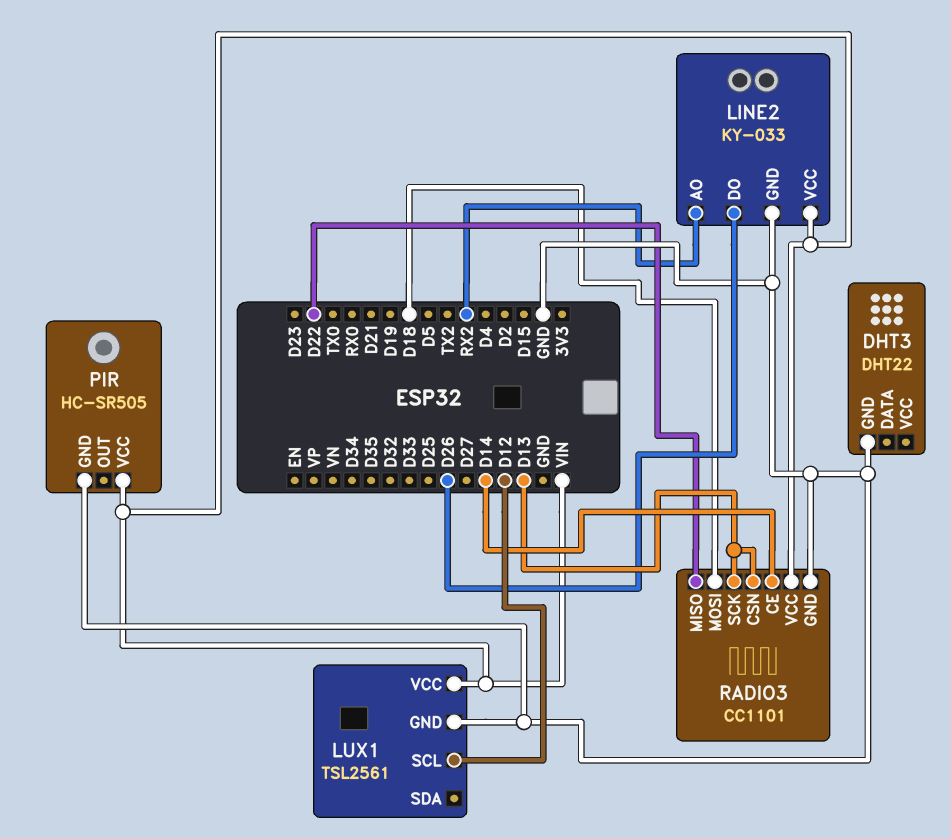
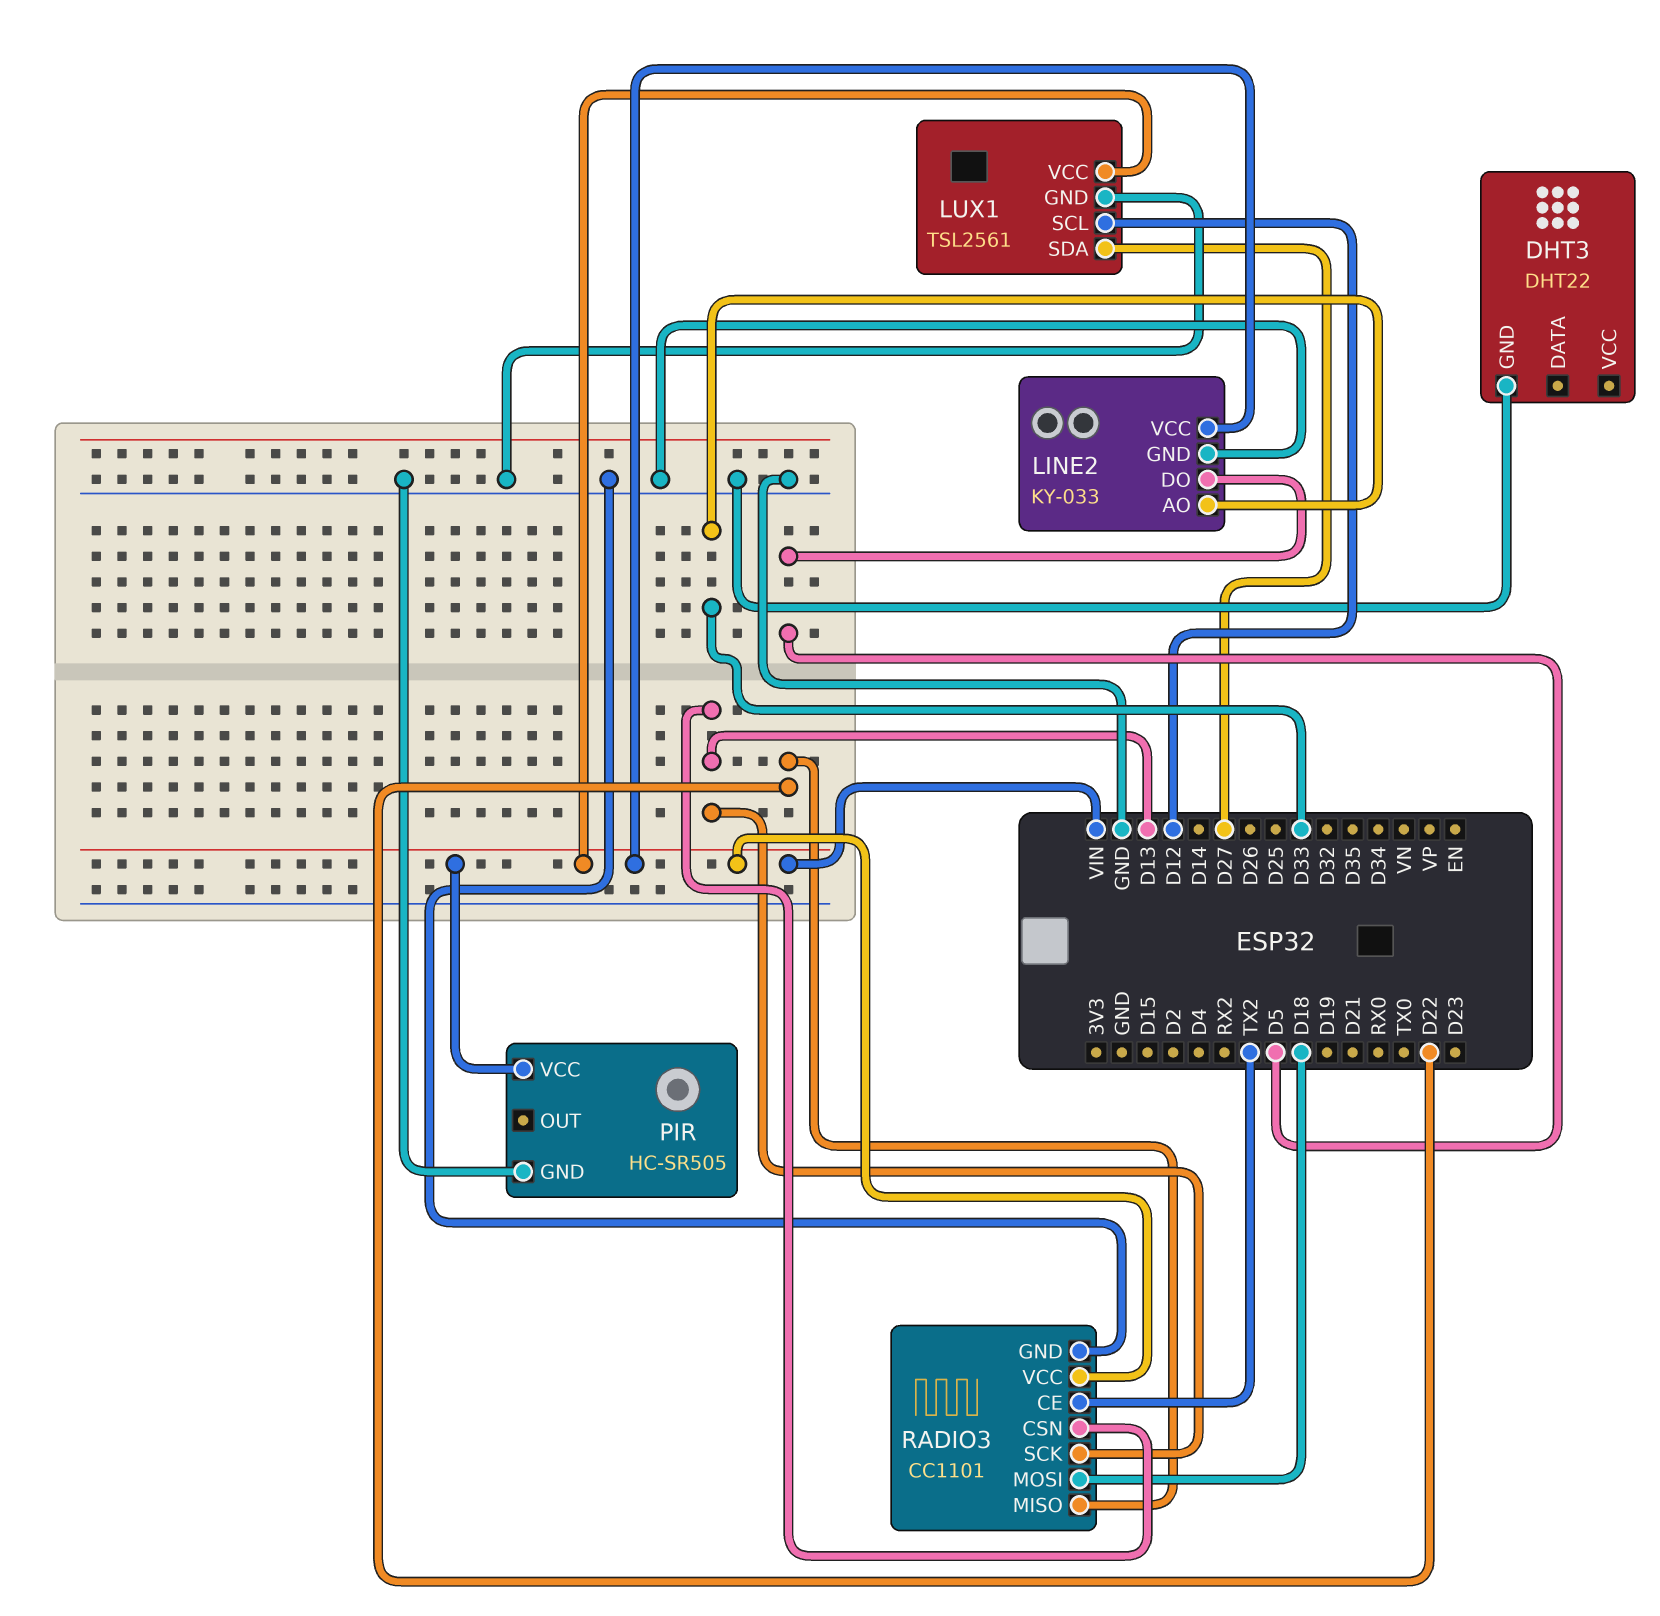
LINE2 pin AO: RX2 -> D33
LINE2 pin DO: D26 -> D5
LUX1 pin SDA: none -> D27
RADIO3 pin CE: D14 -> TX2

